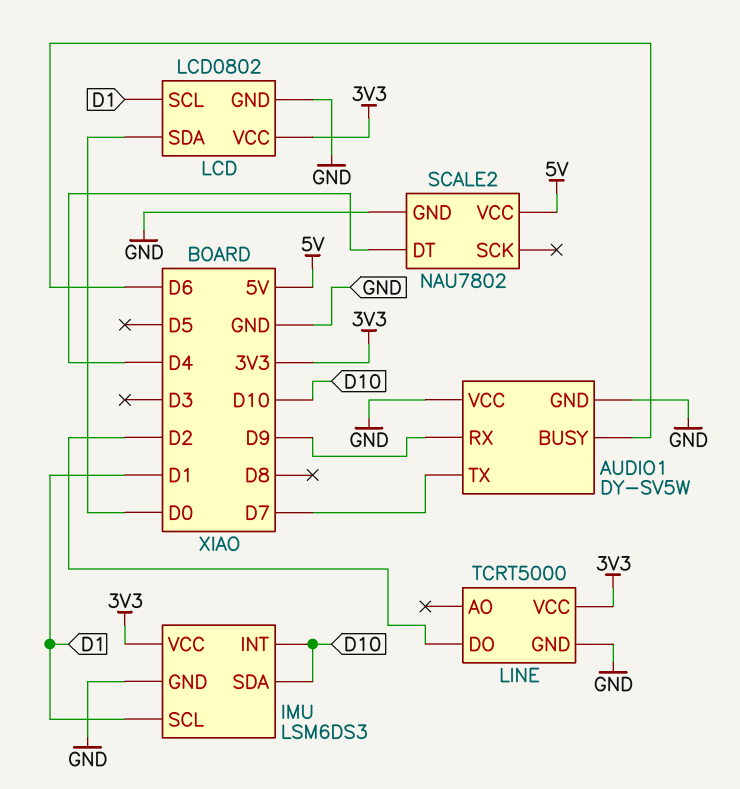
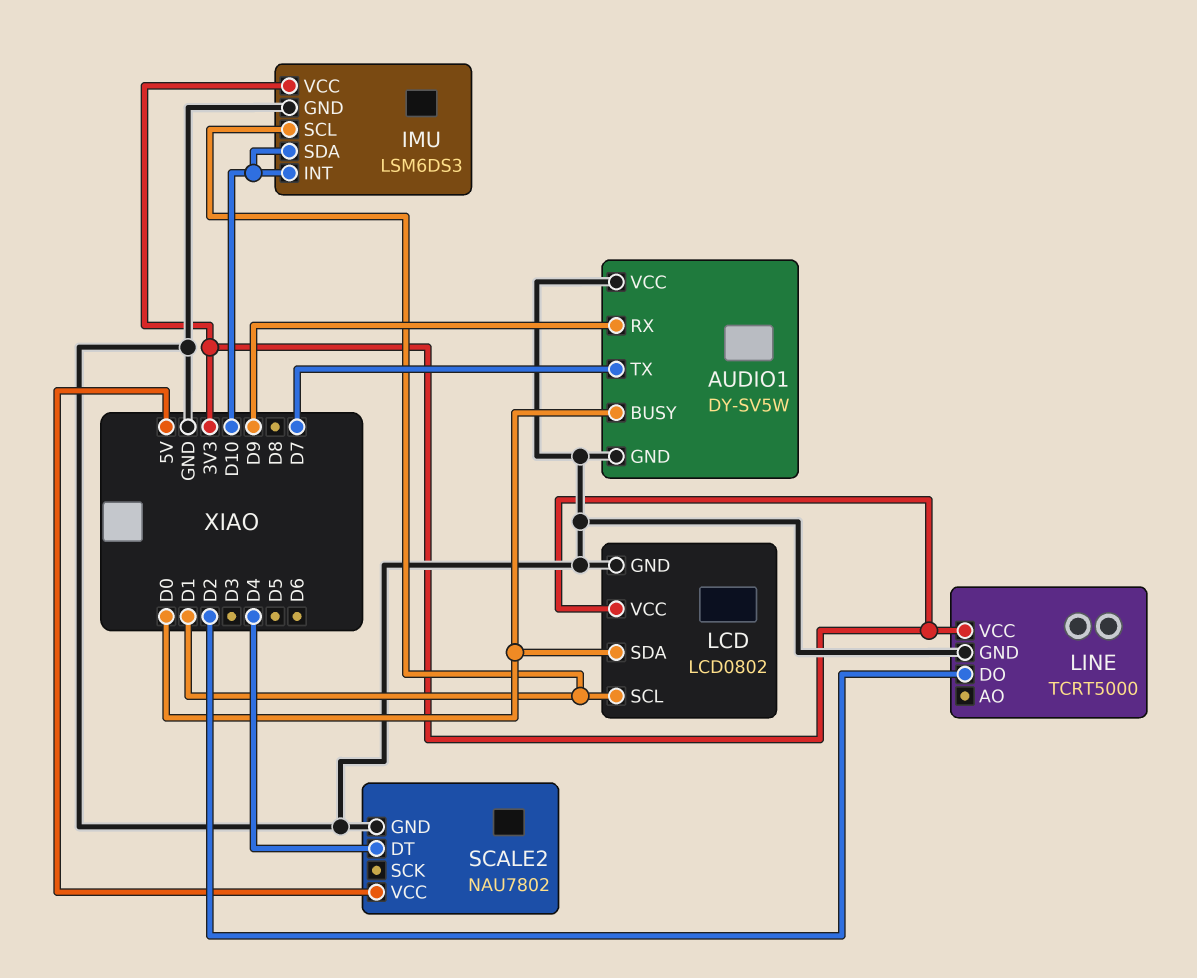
AUDIO1 pin BUSY: D6 -> D0

